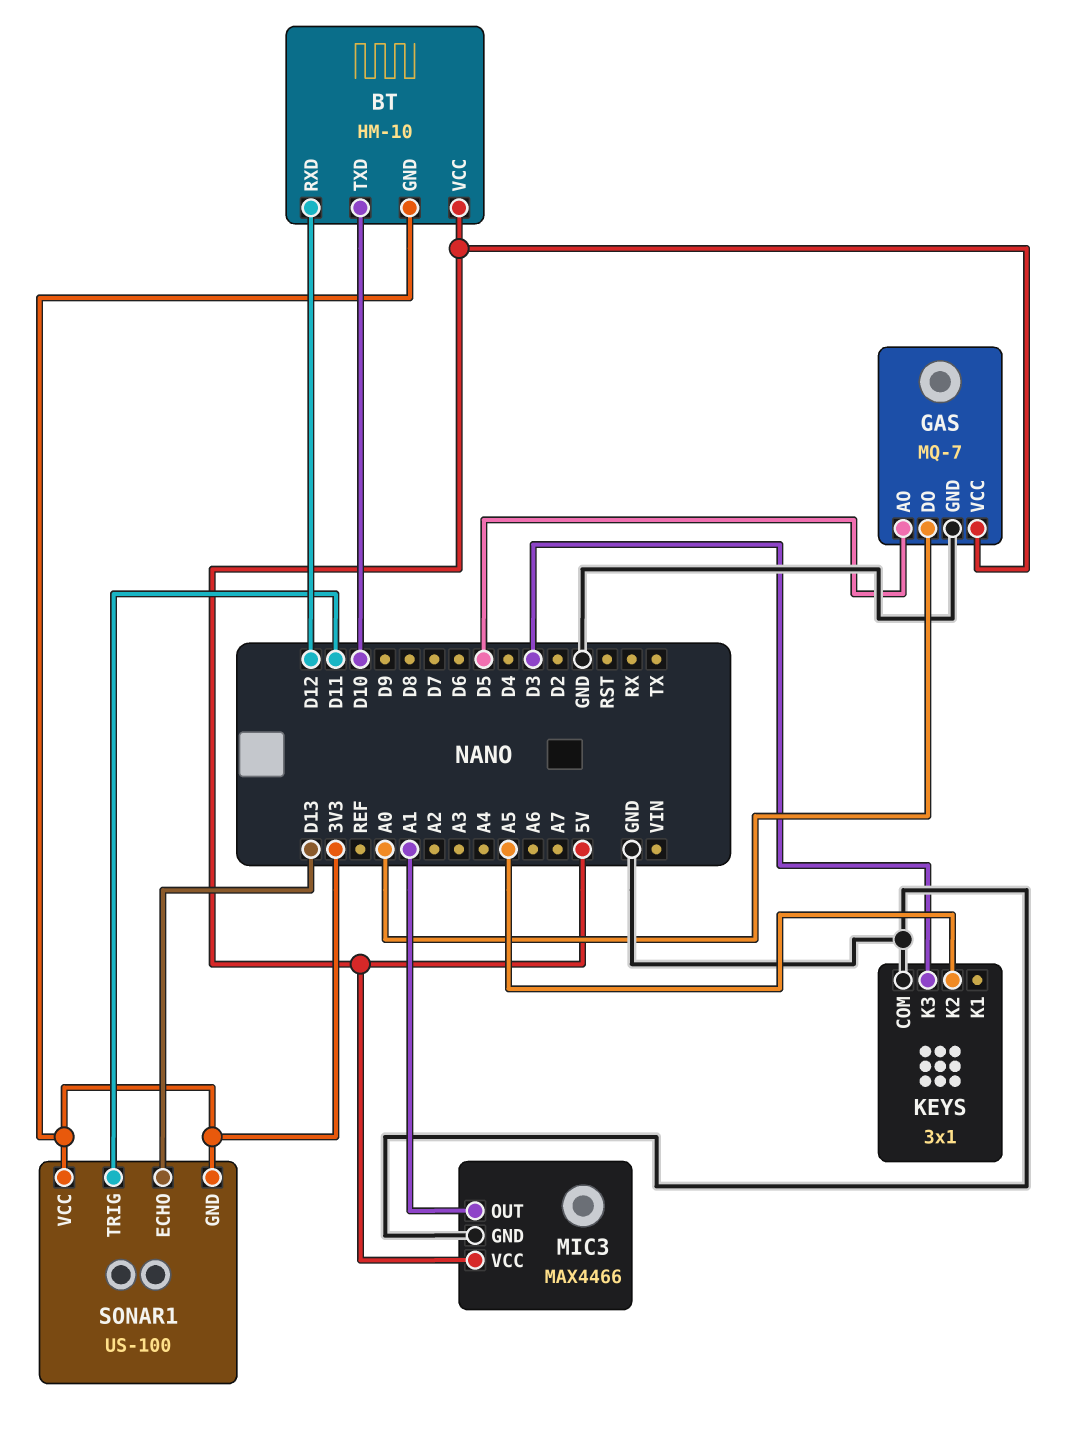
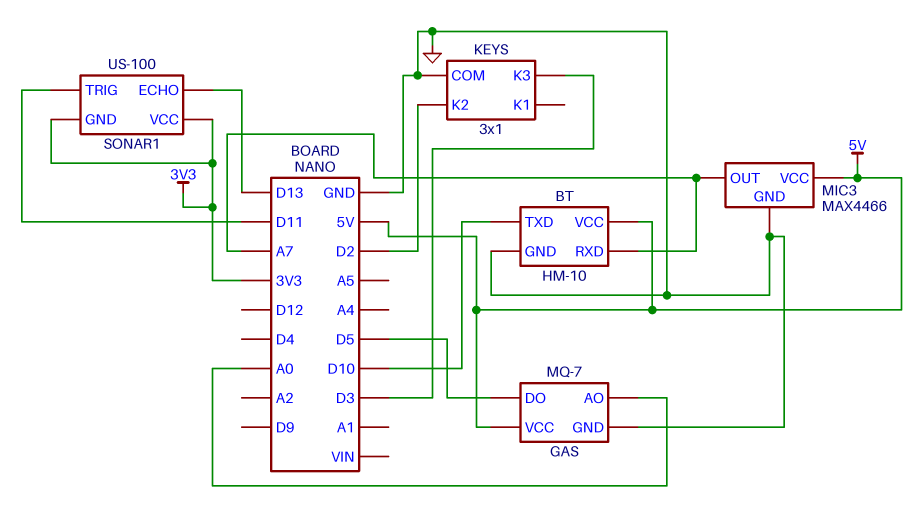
BT pin GND: 3V3 -> GND
BT pin RXD: D12 -> A7
GAS pin AO: D5 -> A0
GAS pin DO: A0 -> D5
KEYS pin K2: A5 -> D2
MIC3 pin OUT: A1 -> A7

